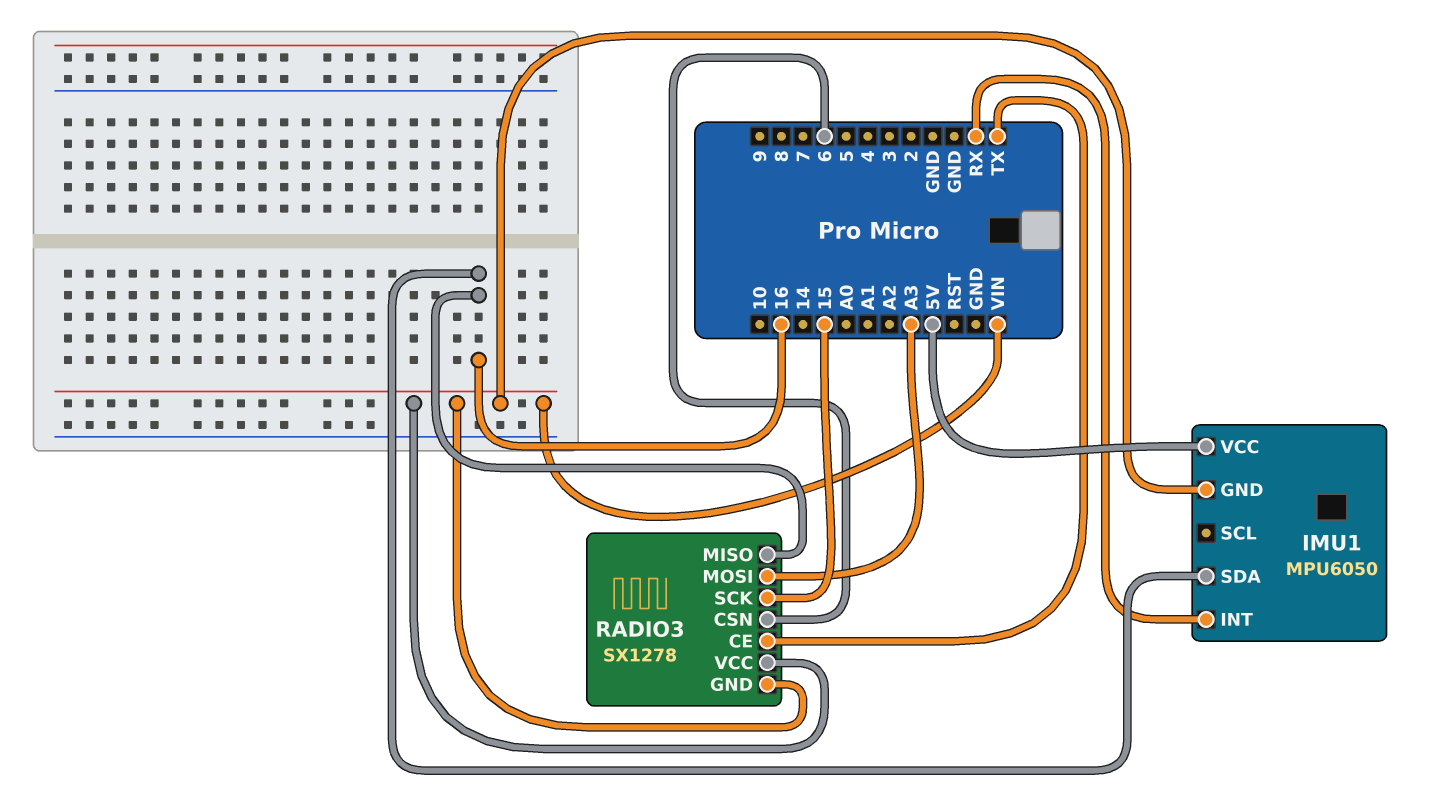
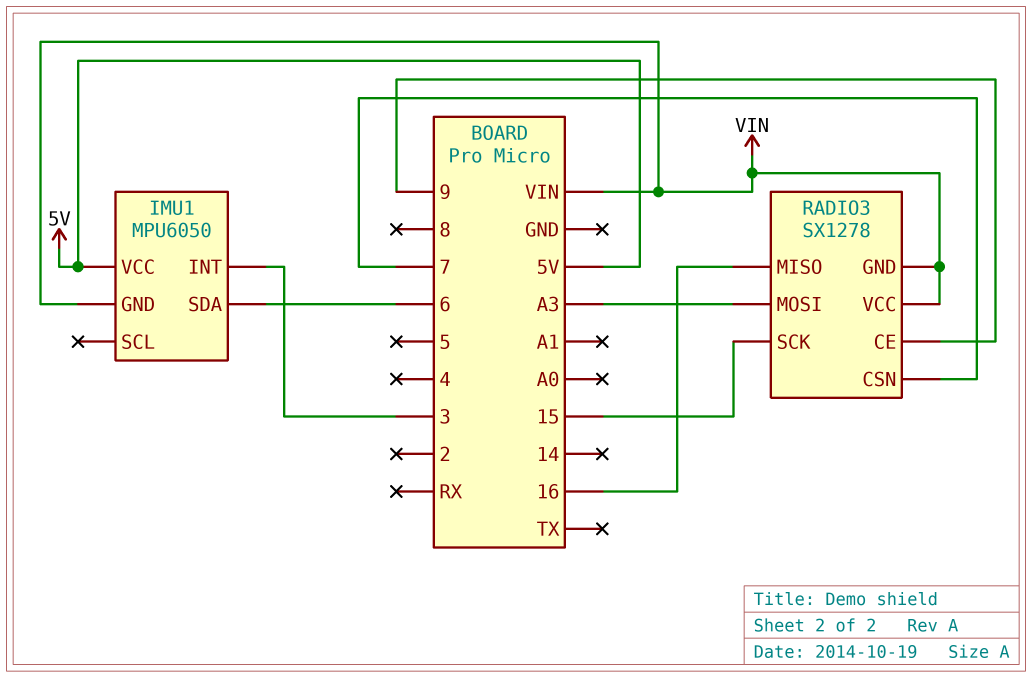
IMU1 pin INT: RX -> 3
IMU1 pin SDA: 16 -> 6
RADIO3 pin CE: TX -> 9
RADIO3 pin CSN: 6 -> 7

